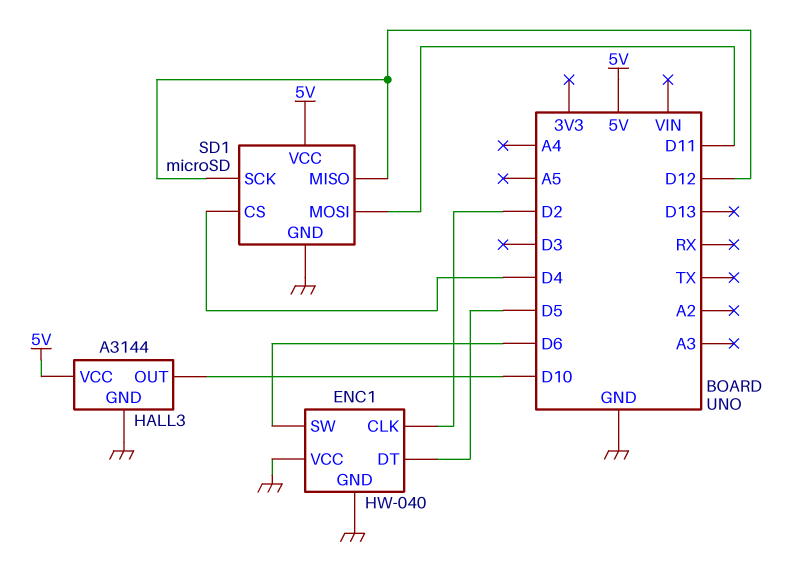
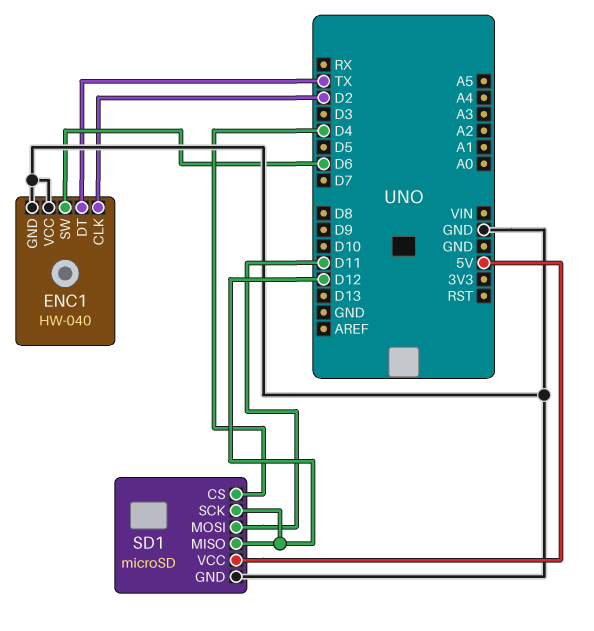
ENC1 pin DT: D5 -> TX
HALL3: A3144 -> none
HALL3 pin GND: GND -> none
HALL3 pin OUT: D10 -> none
HALL3 pin VCC: 5V -> none

